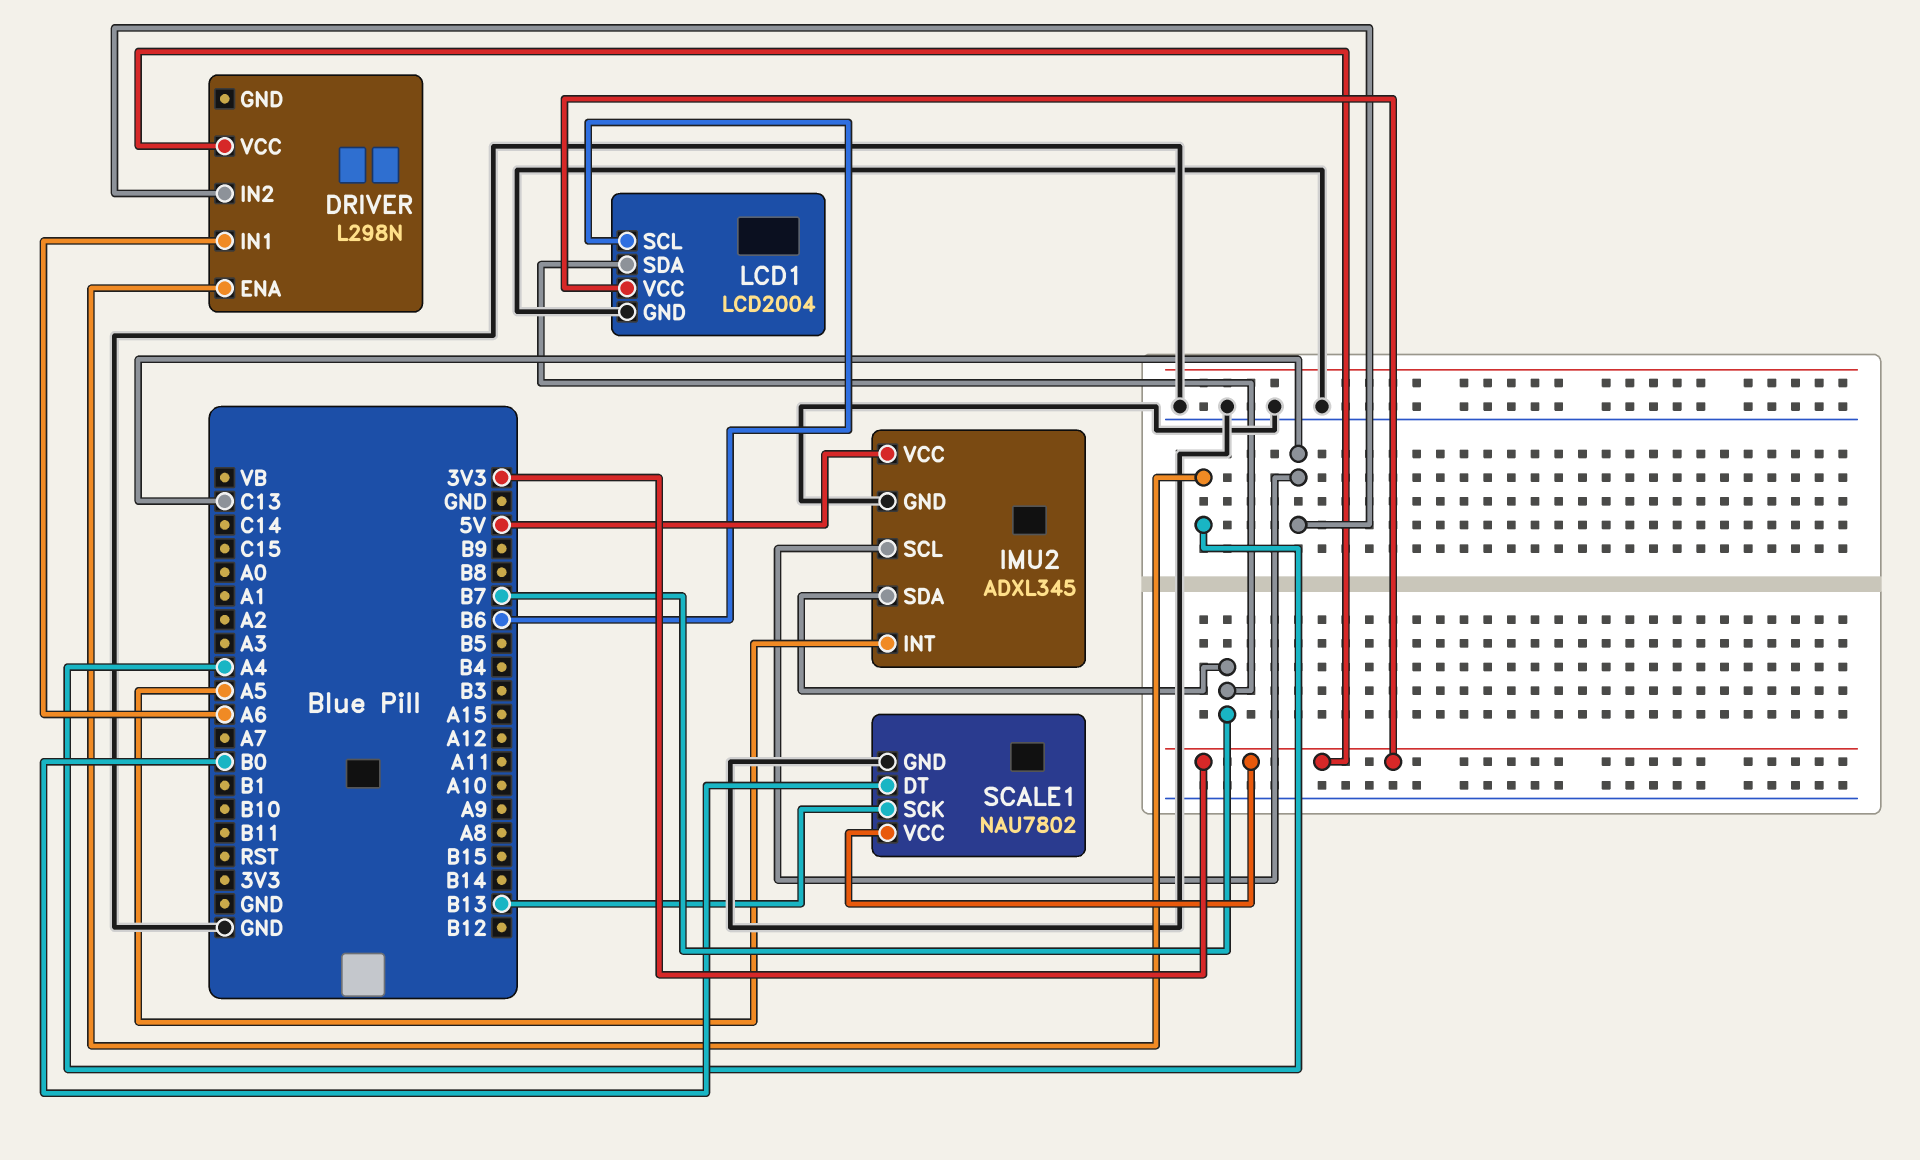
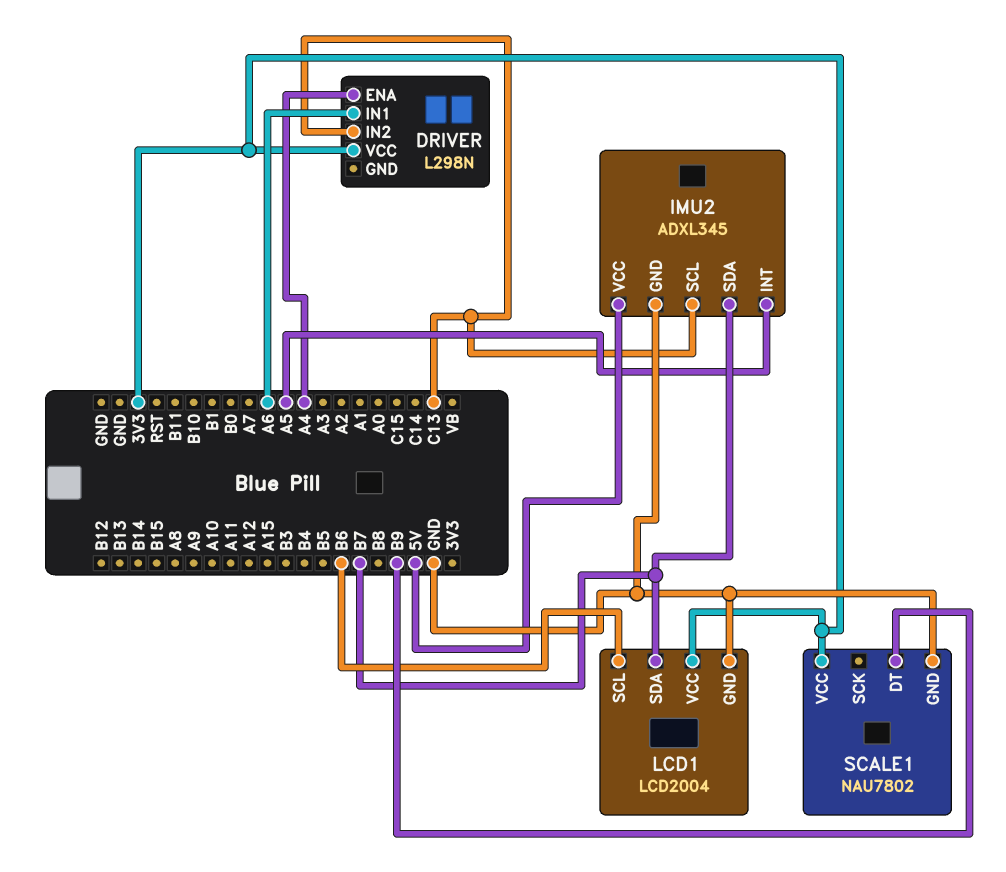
SCALE1 pin DT: B0 -> B9
SCALE1 pin SCK: B13 -> none

